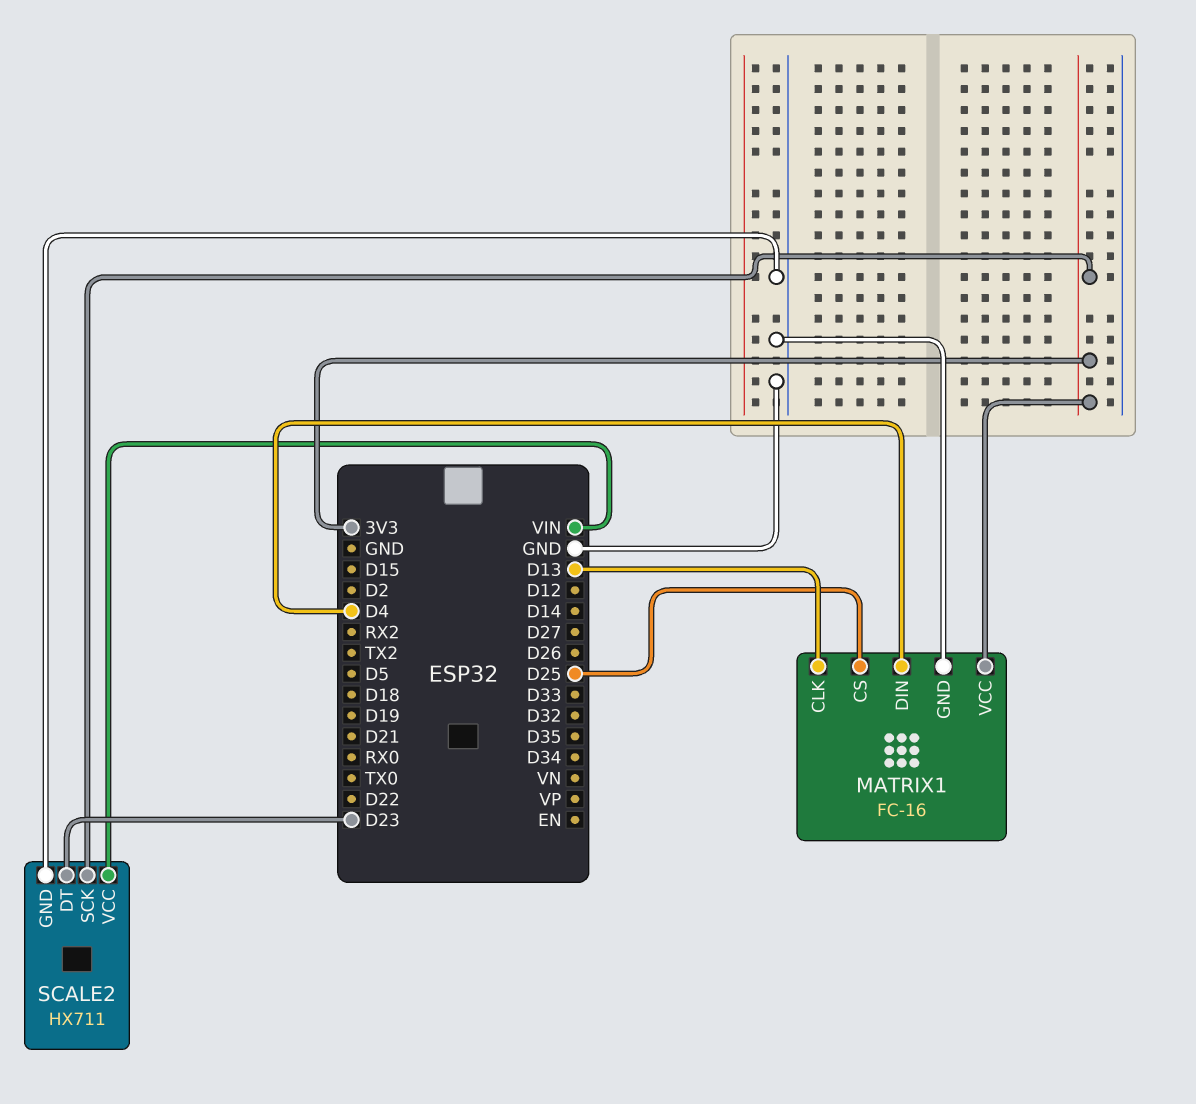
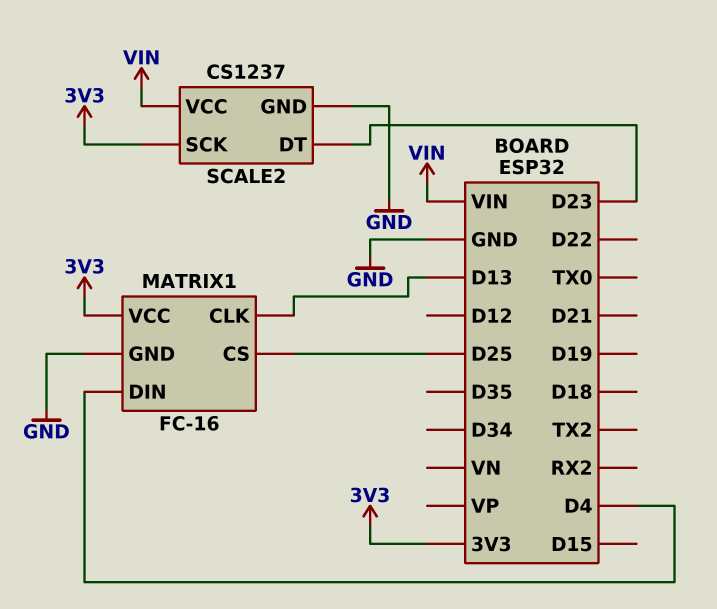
SCALE2: HX711 -> CS1237

